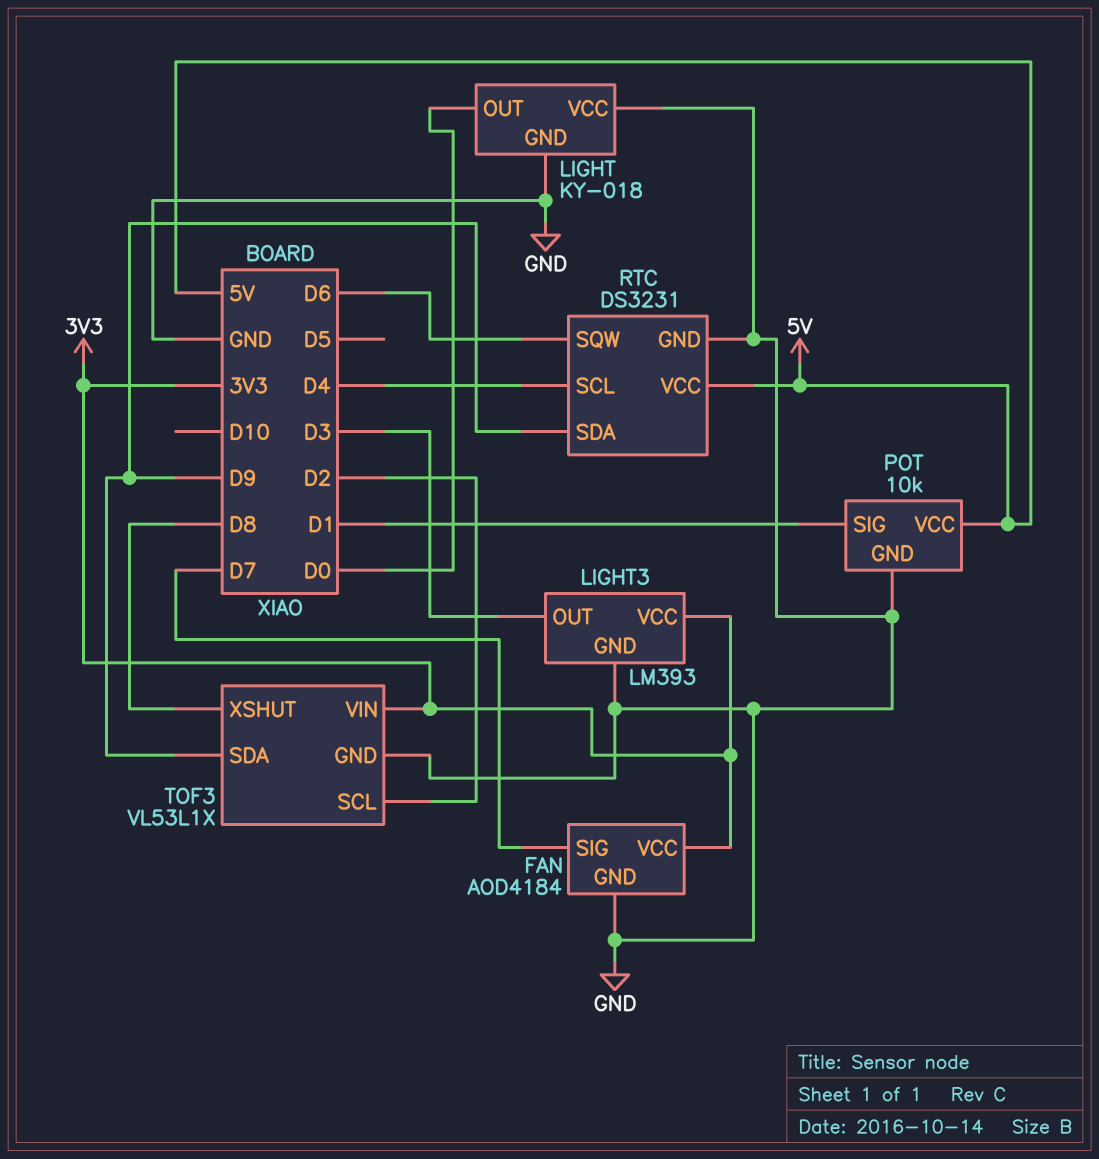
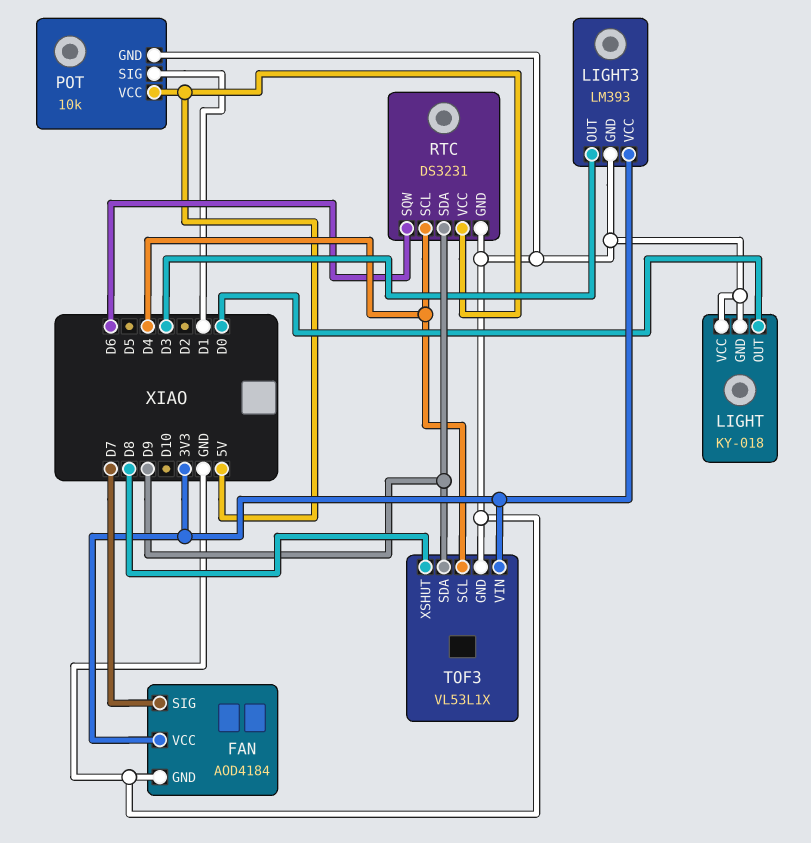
TOF3 pin SCL: D2 -> D4

